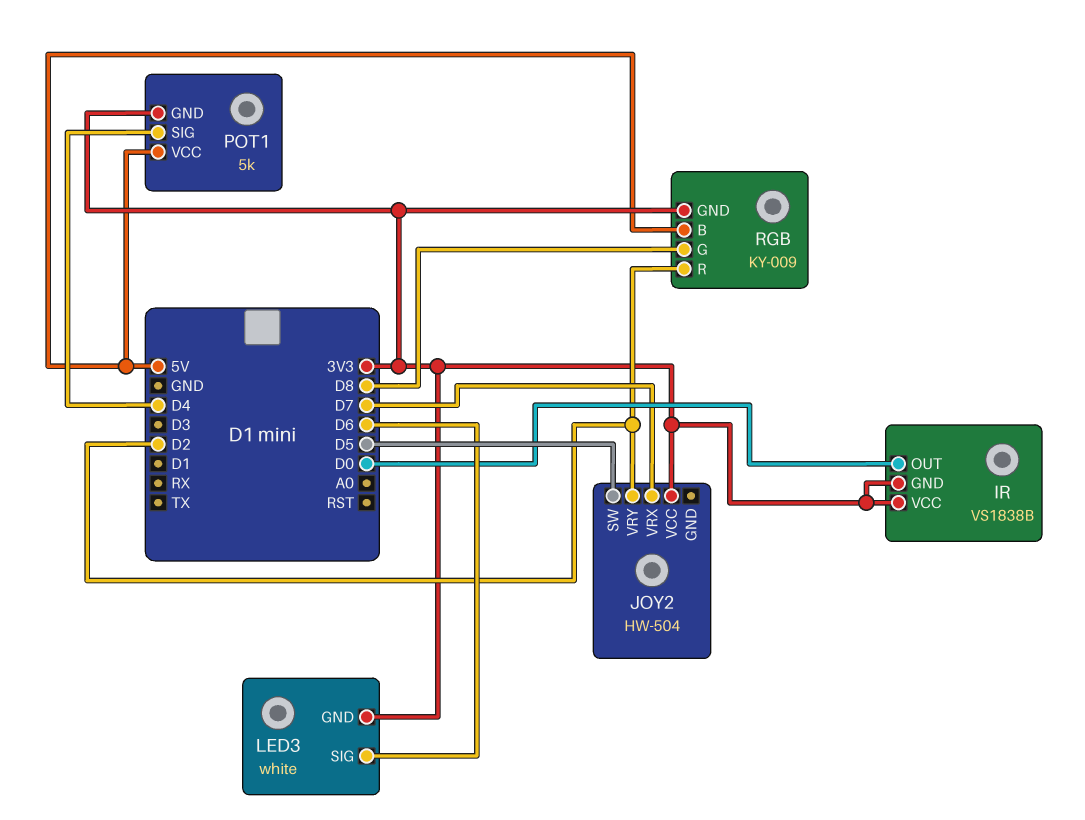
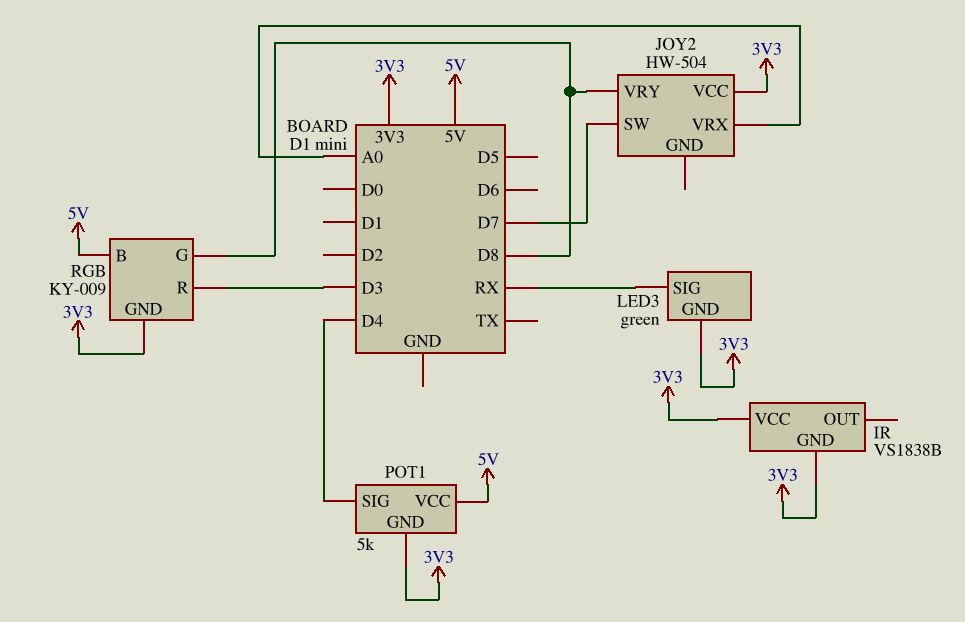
IR pin OUT: D0 -> none
JOY2 pin SW: D5 -> D7
JOY2 pin VRX: D7 -> A0
JOY2 pin VRY: D2 -> D8
LED3: white -> green
LED3 pin SIG: D6 -> RX
RGB pin R: D2 -> D3

